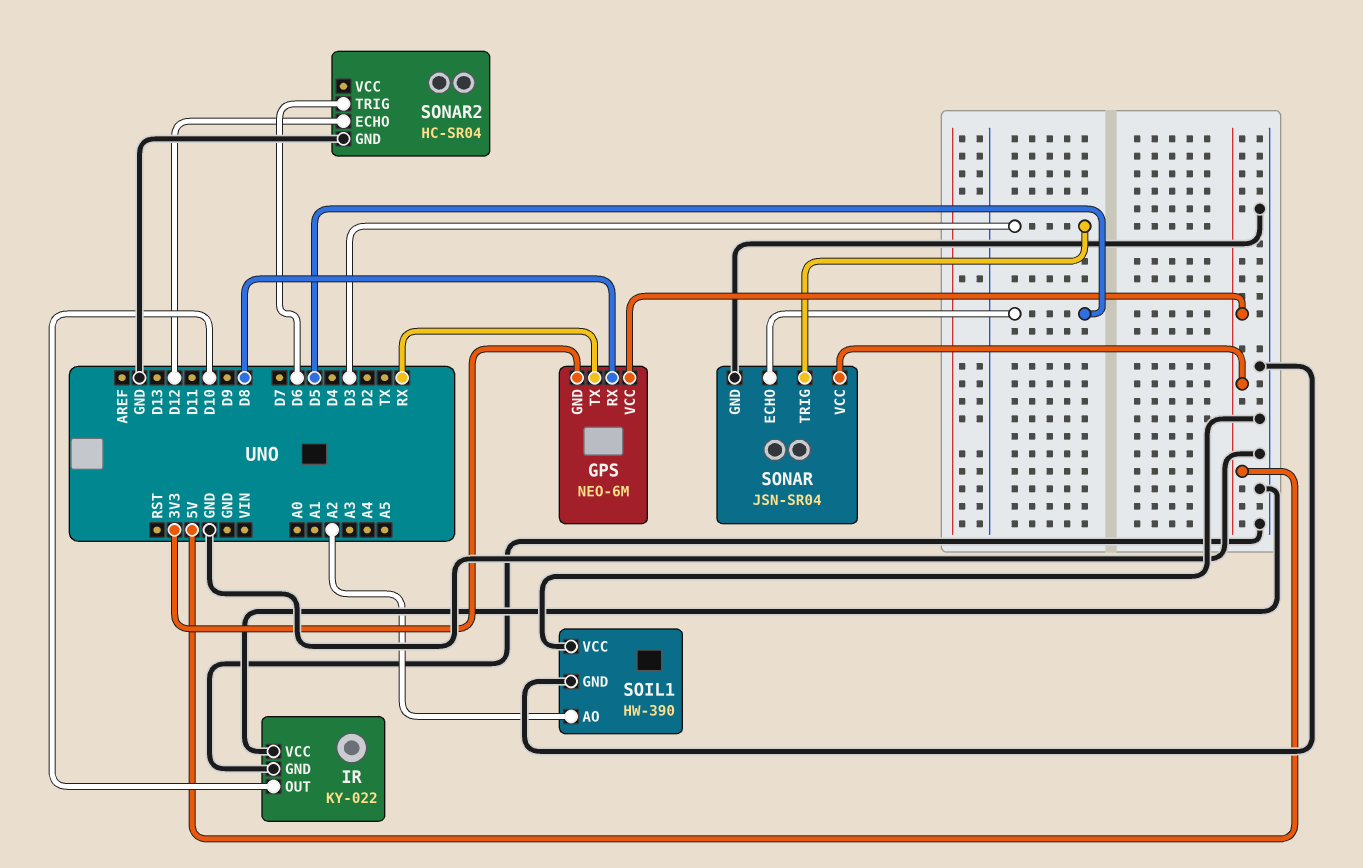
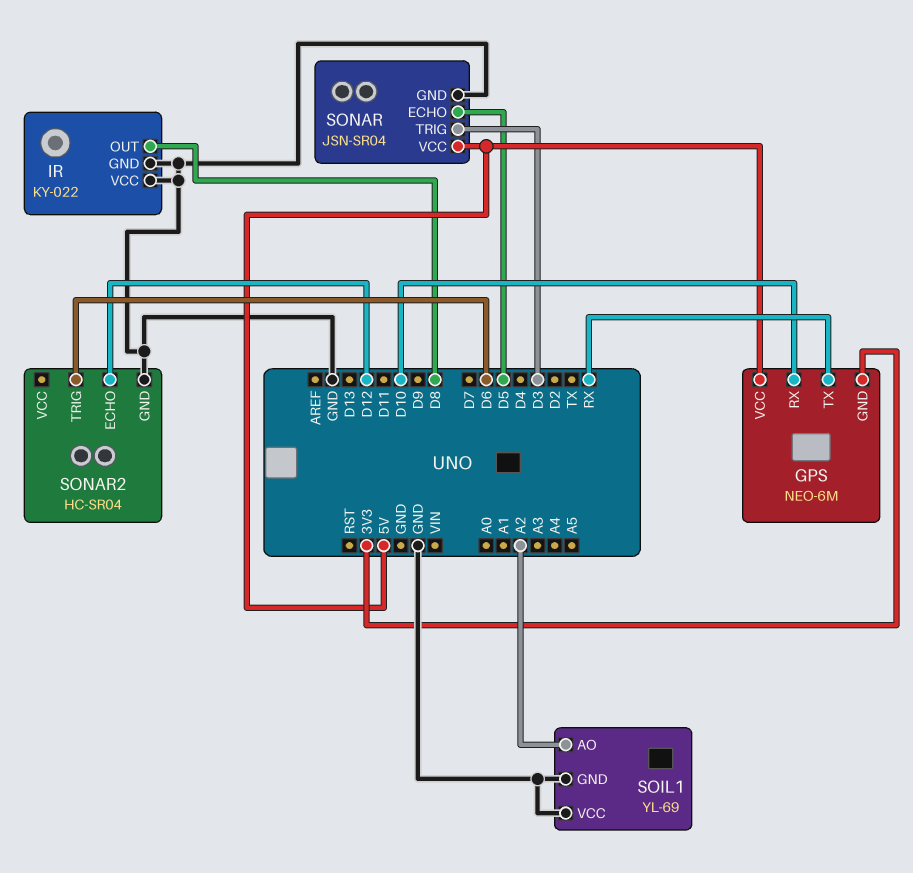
GPS pin RX: D8 -> D10
IR pin OUT: D10 -> D8
SOIL1: HW-390 -> YL-69

